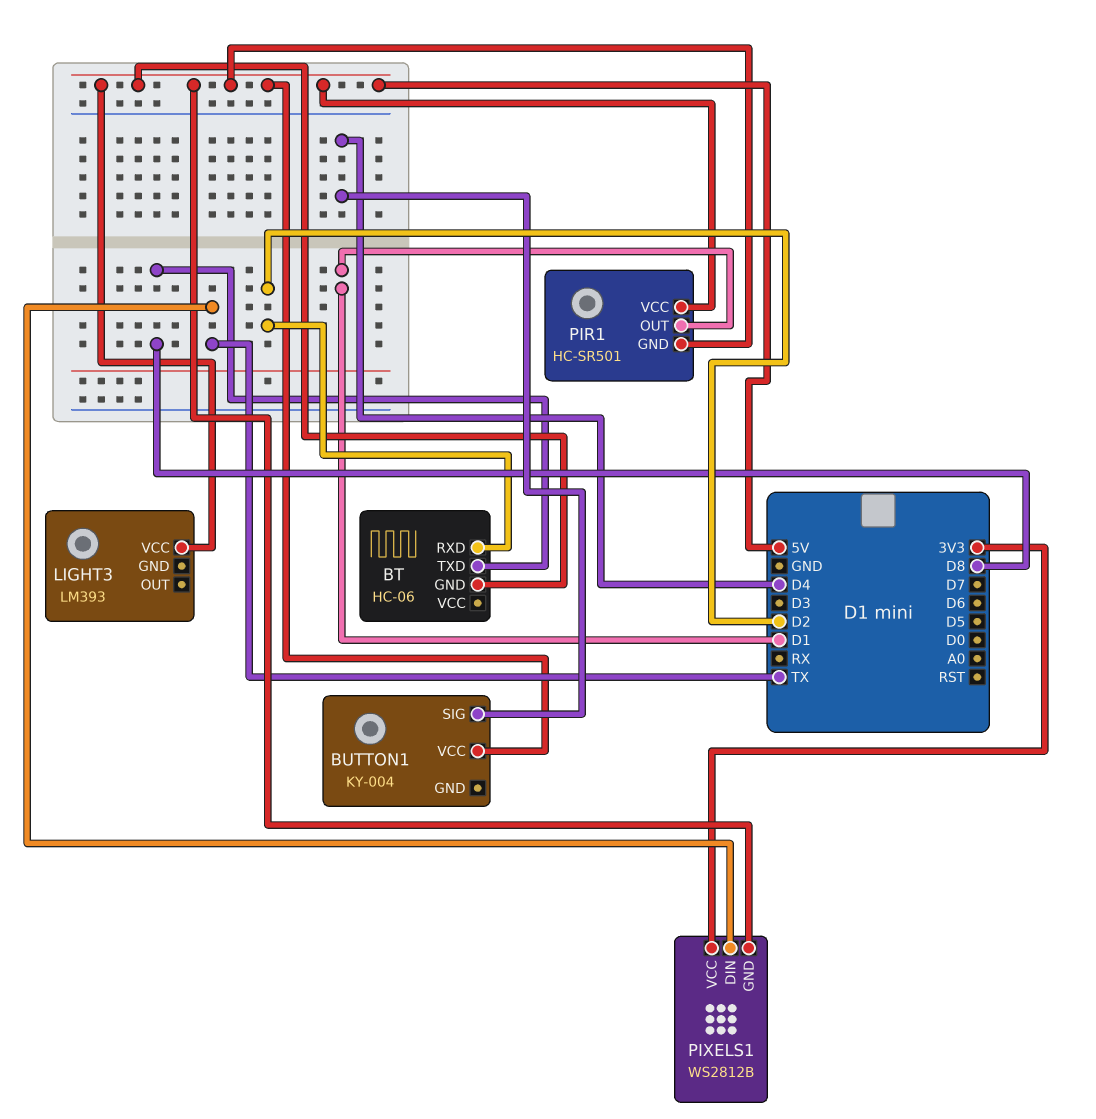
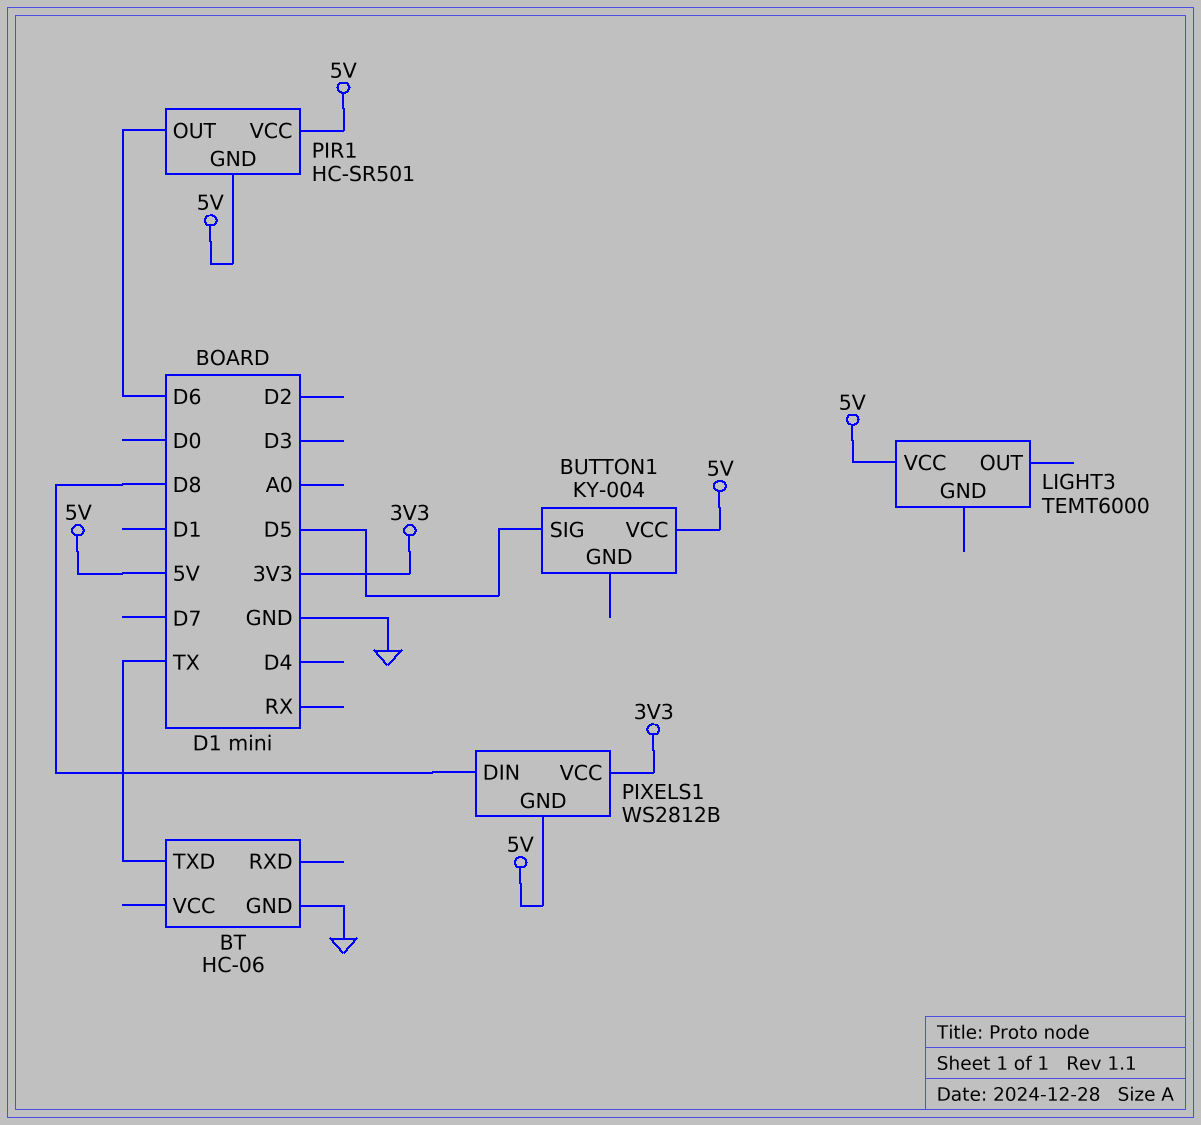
BT pin GND: 5V -> GND
BT pin RXD: D2 -> none
BT pin TXD: D8 -> TX
BUTTON1 pin SIG: D4 -> D5
LIGHT3: LM393 -> TEMT6000
PIR1 pin OUT: D1 -> D6
PIXELS1 pin DIN: TX -> D8

